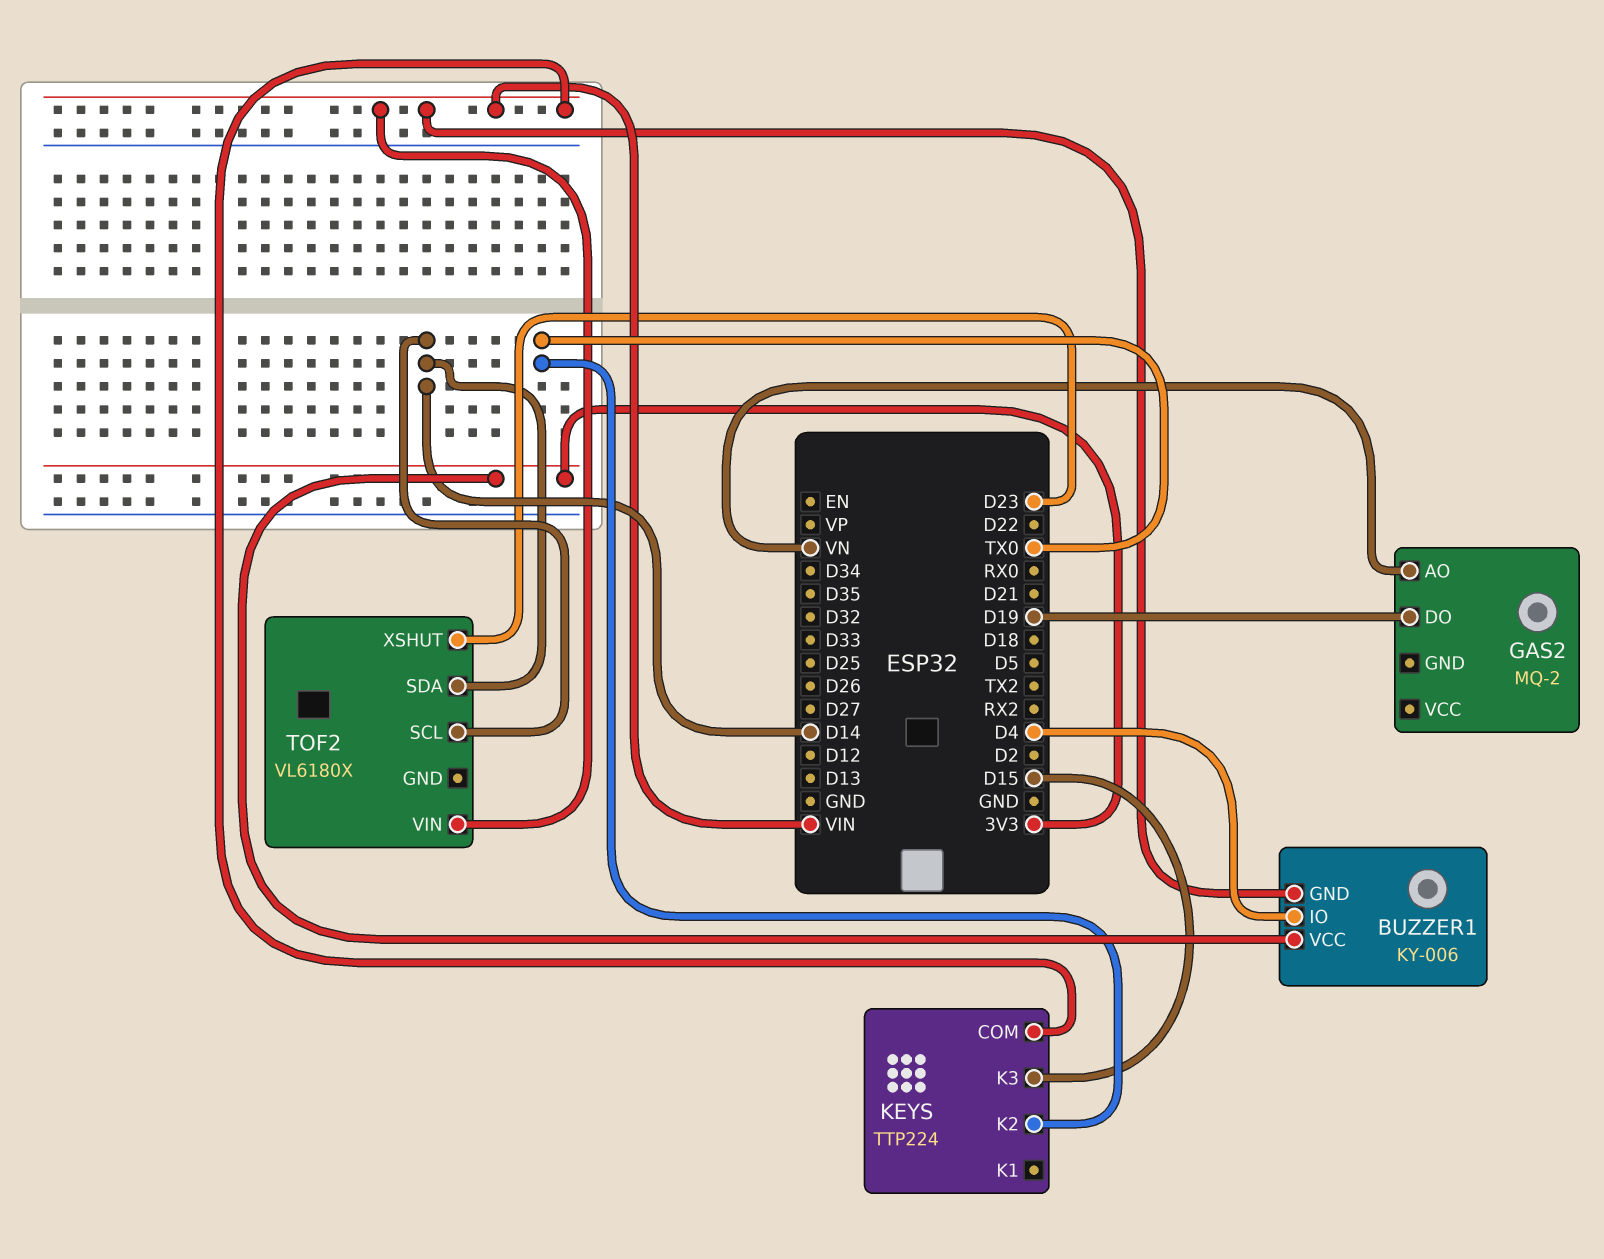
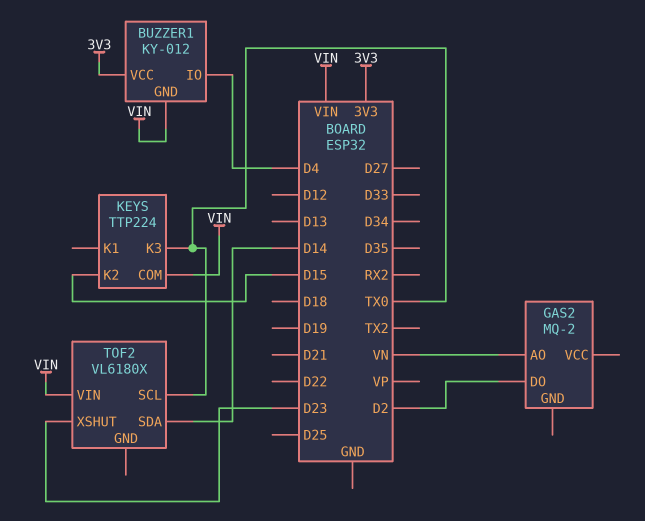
BUZZER1: KY-006 -> KY-012
GAS2 pin DO: D19 -> D2
KEYS pin K2: TX0 -> D15
KEYS pin K3: D15 -> TX0
TOF2 pin SCL: D14 -> TX0

